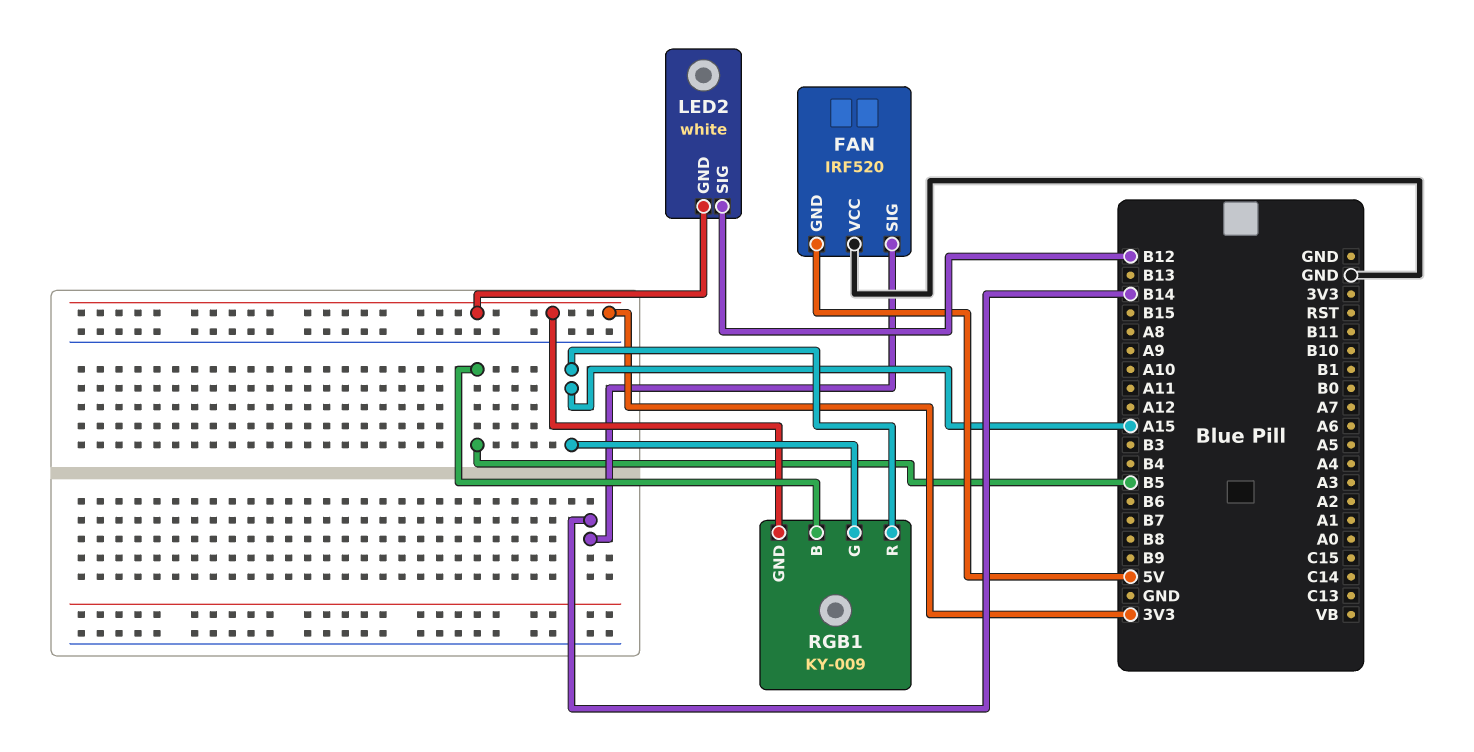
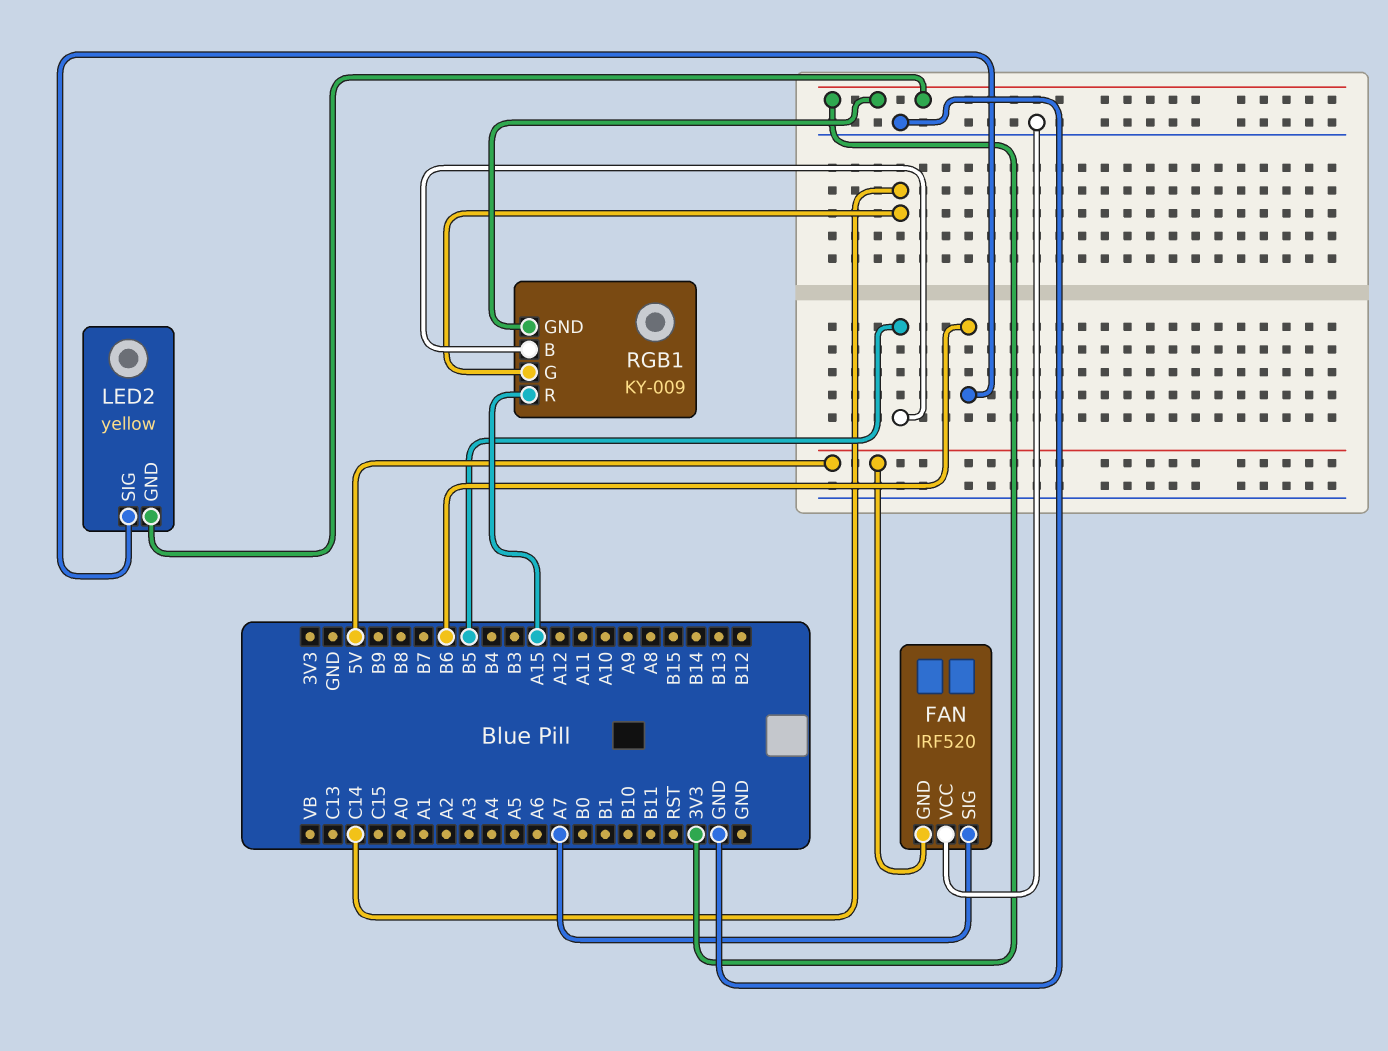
FAN pin SIG: B14 -> A7
LED2: white -> yellow
LED2 pin SIG: B12 -> B6
RGB1 pin G: A15 -> C14

